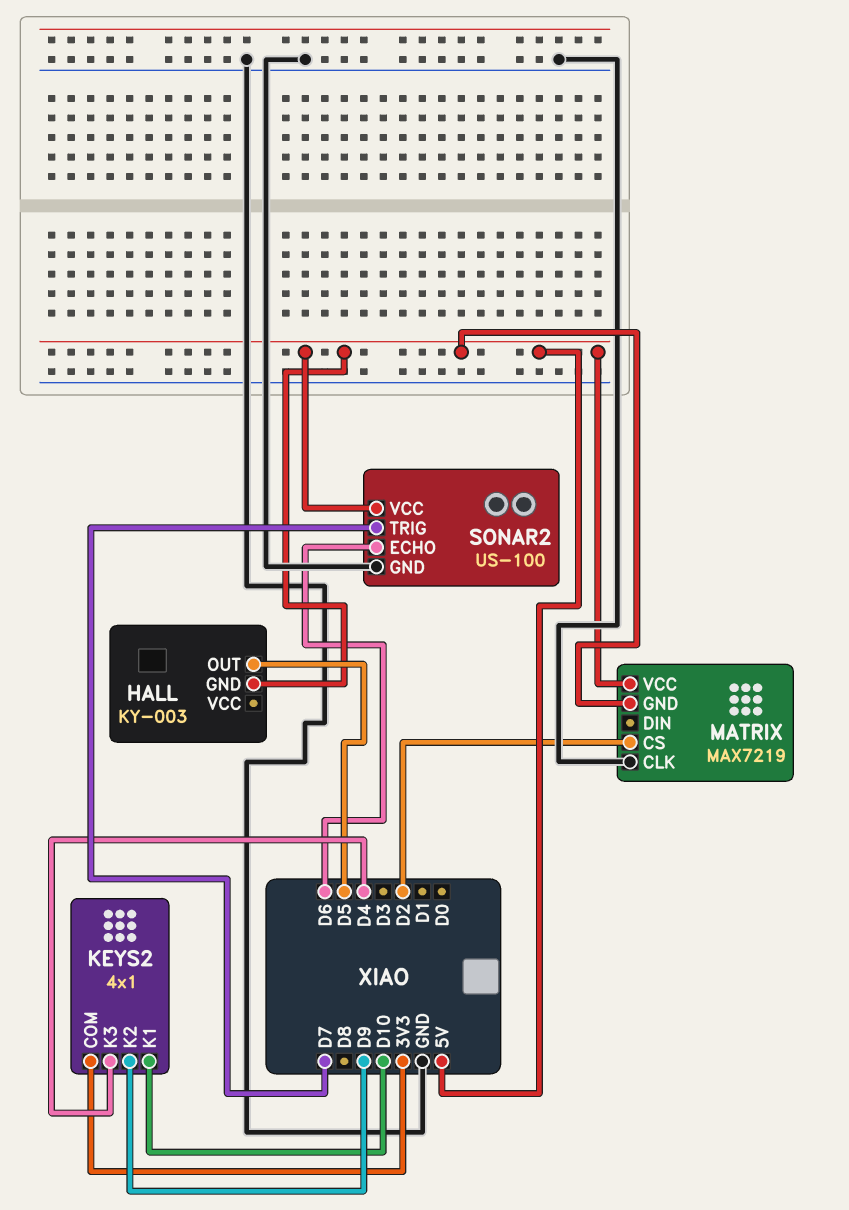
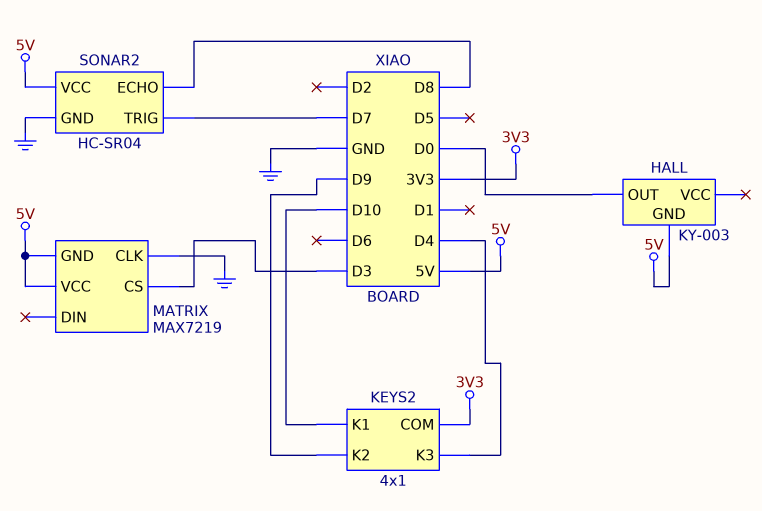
HALL pin OUT: D5 -> D0
MATRIX pin CS: D2 -> D3
SONAR2: US-100 -> HC-SR04
SONAR2 pin ECHO: D6 -> D8

